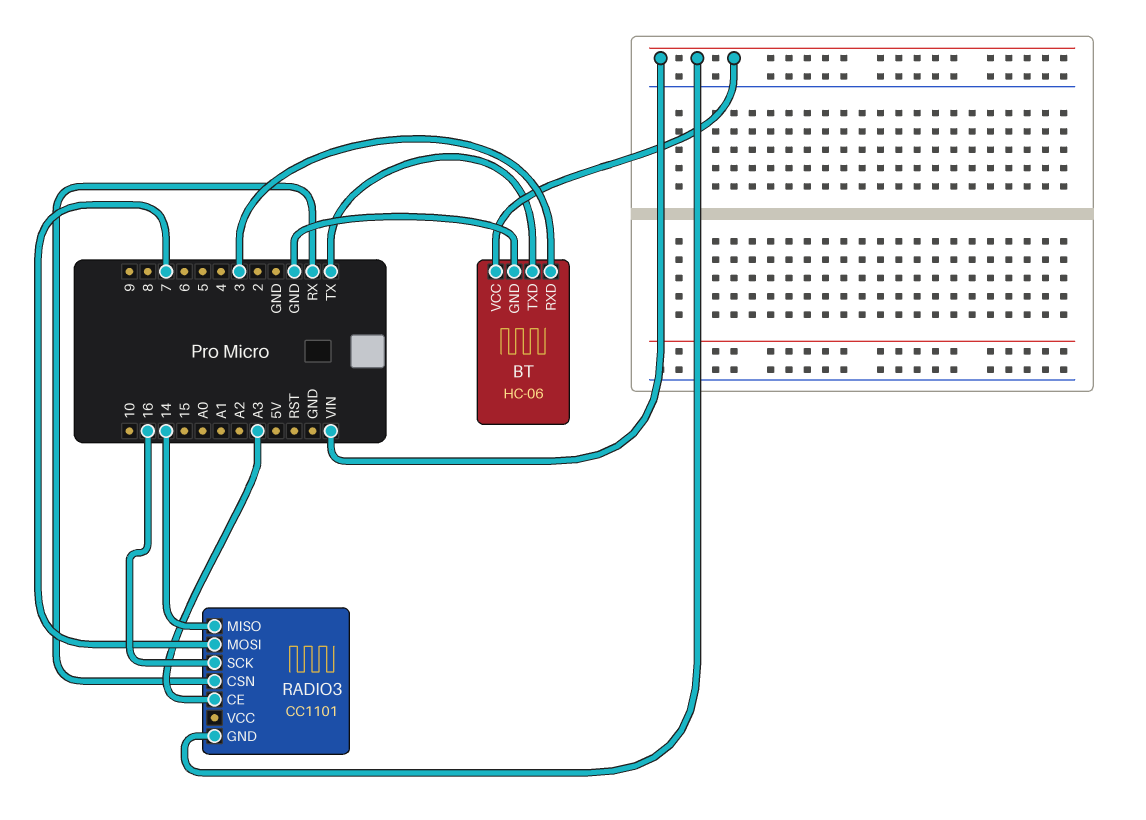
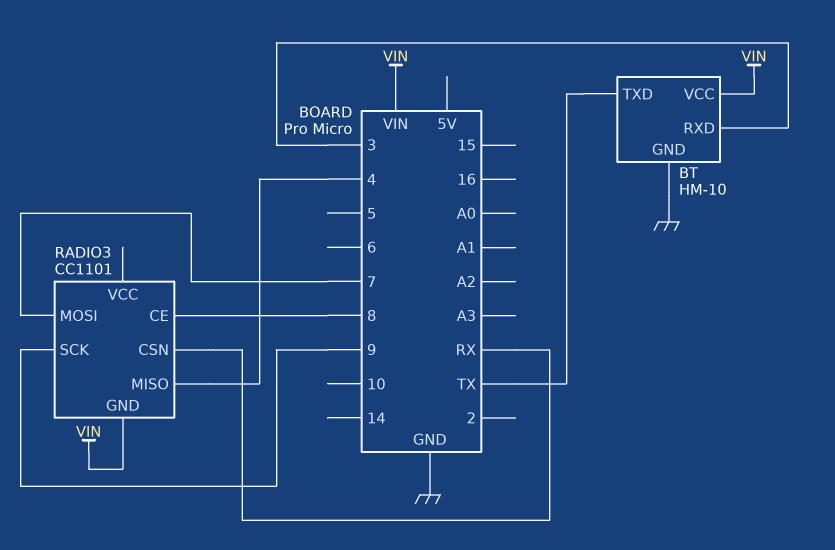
BT: HC-06 -> HM-10
RADIO3 pin CE: A3 -> 8
RADIO3 pin MISO: 14 -> 4
RADIO3 pin SCK: 16 -> 9

